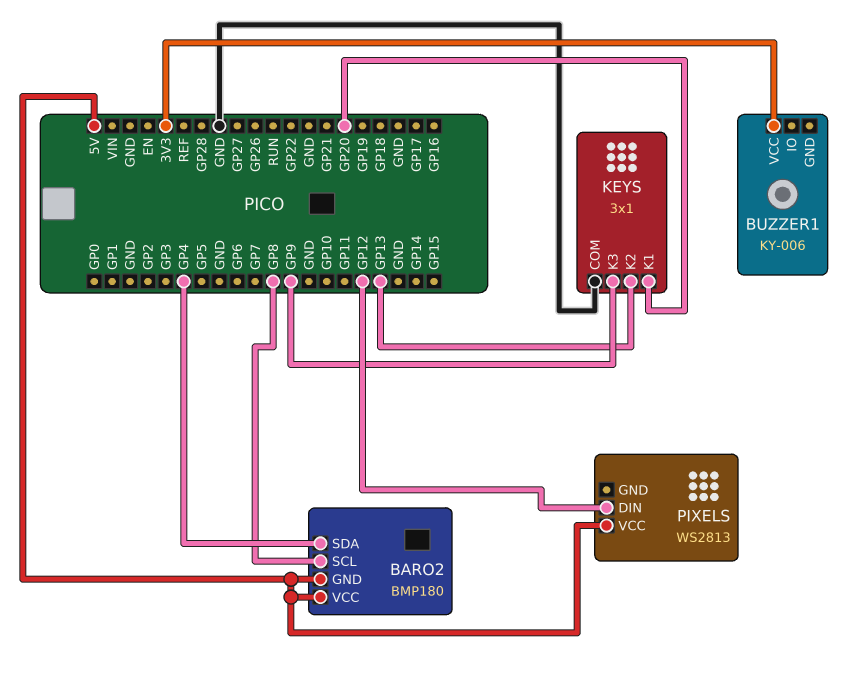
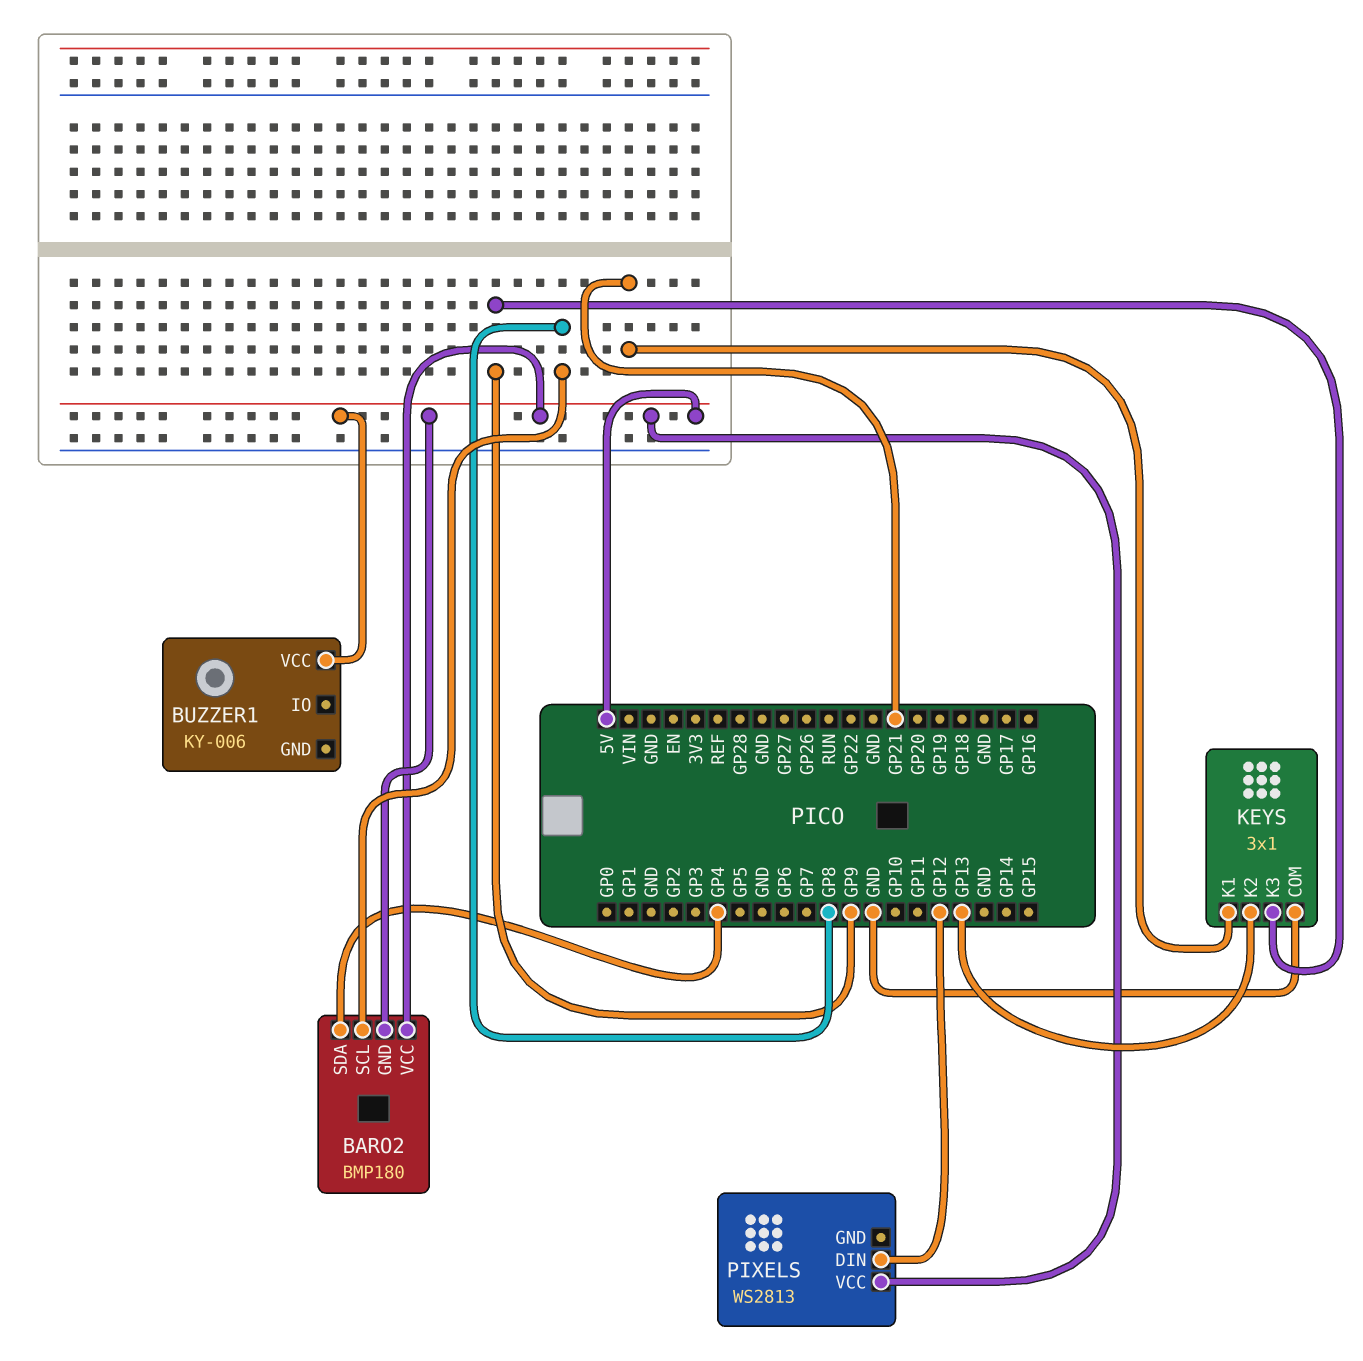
BUZZER1 pin VCC: 3V3 -> 5V
KEYS pin K1: GP20 -> GP21

